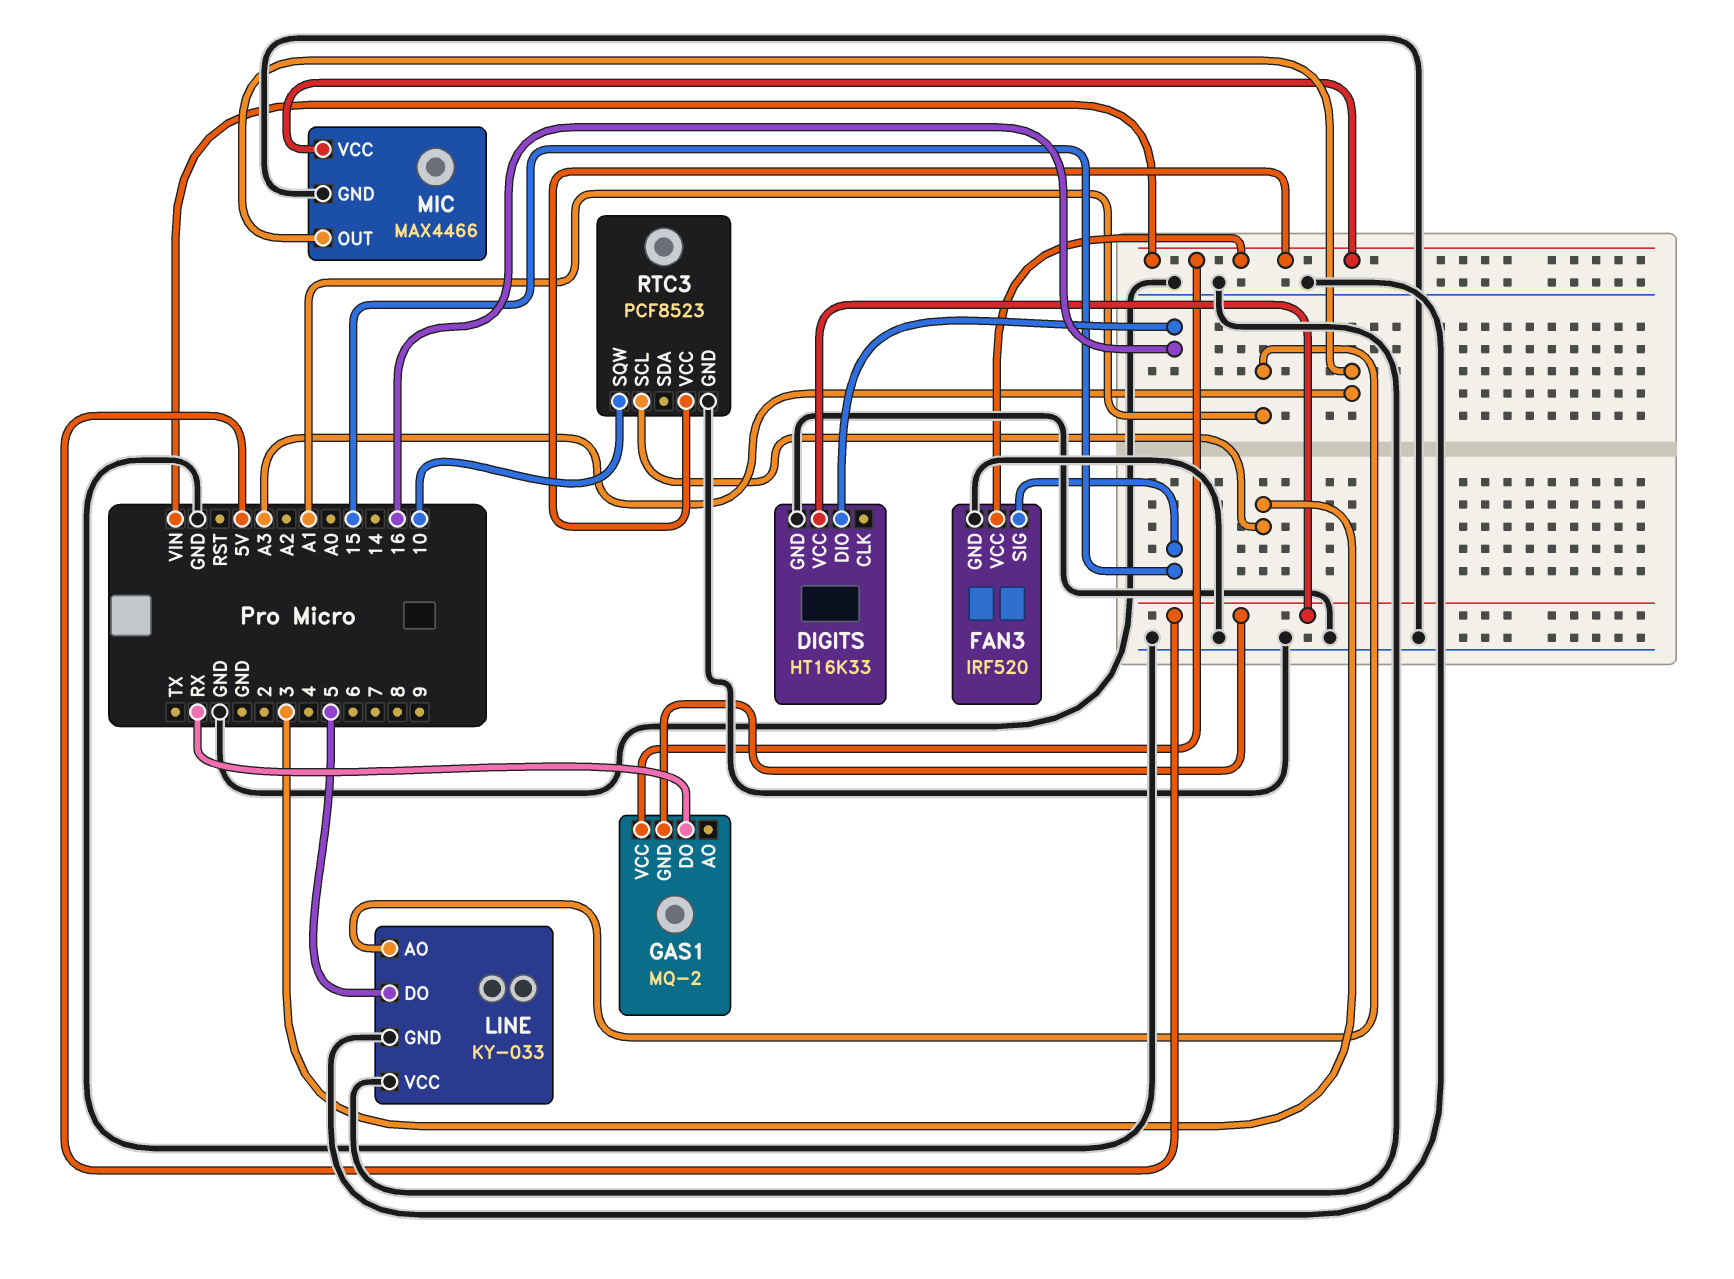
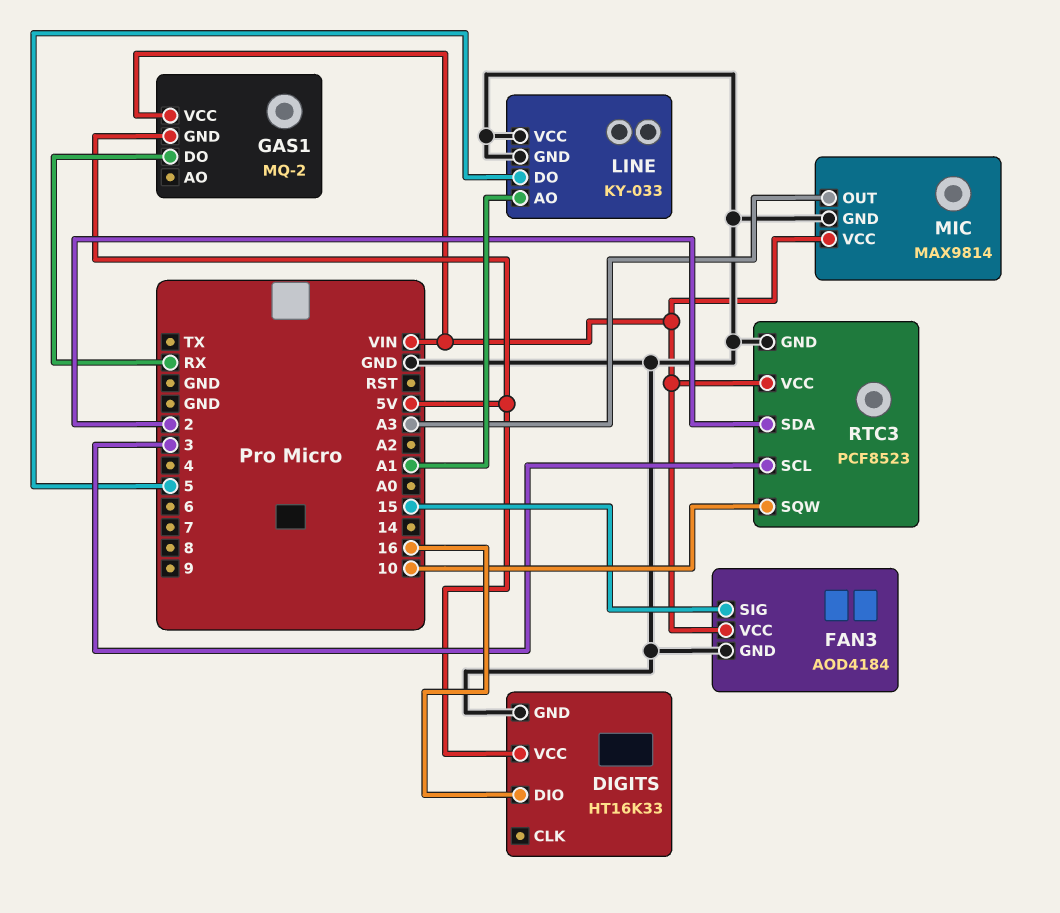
FAN3: IRF520 -> AOD4184
MIC: MAX4466 -> MAX9814
RTC3 pin SDA: none -> 2

